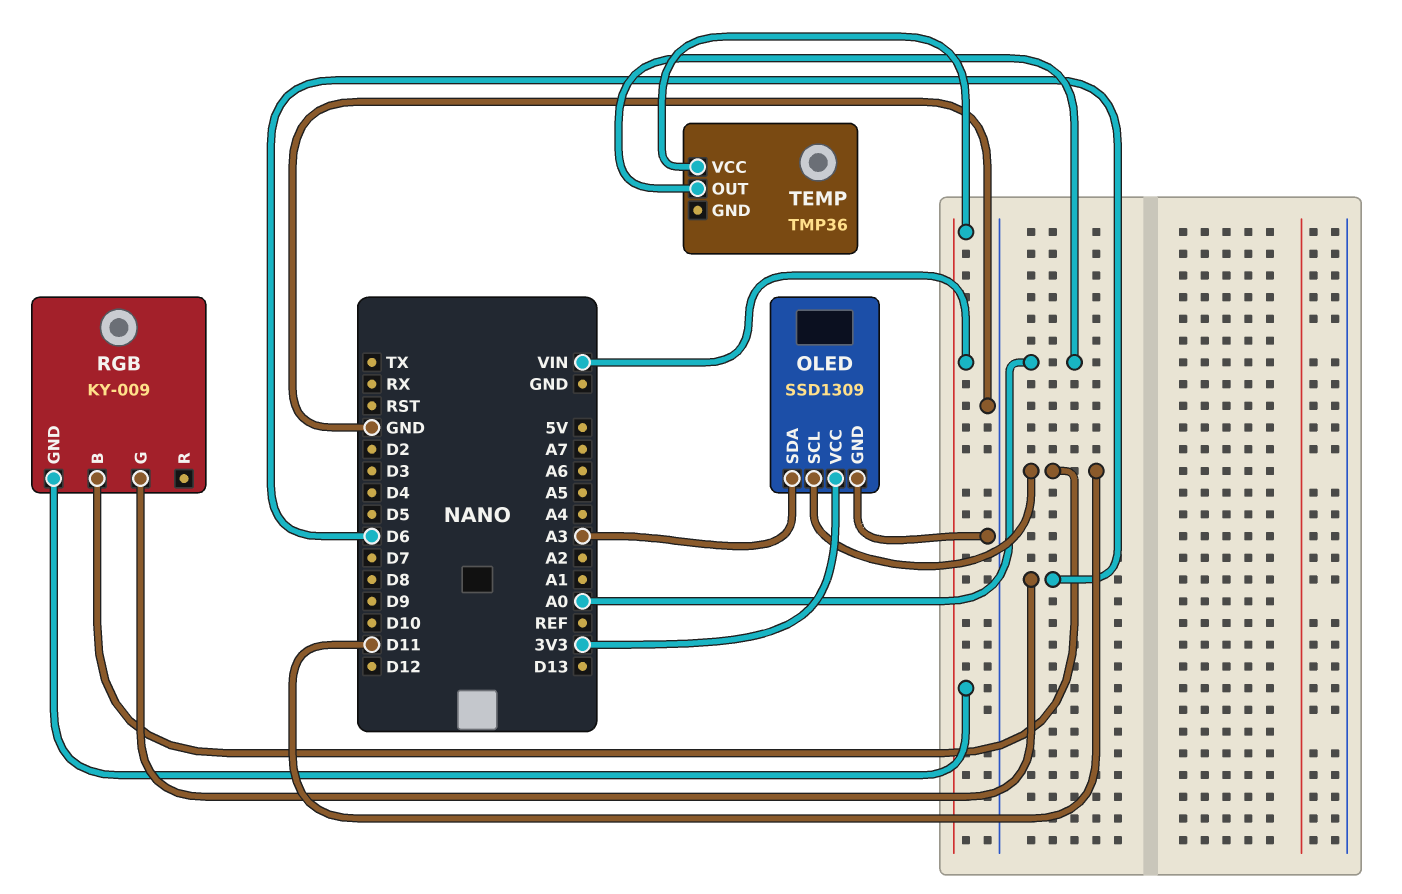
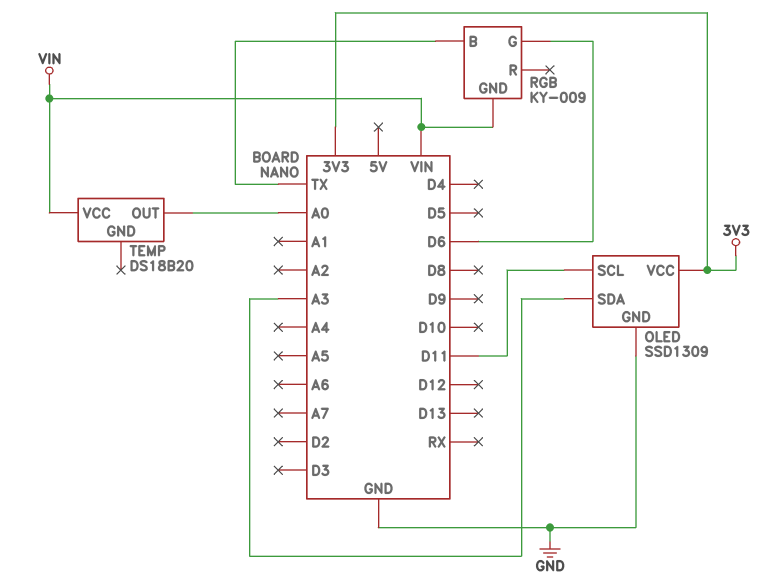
RGB pin B: D11 -> TX
TEMP: TMP36 -> DS18B20

